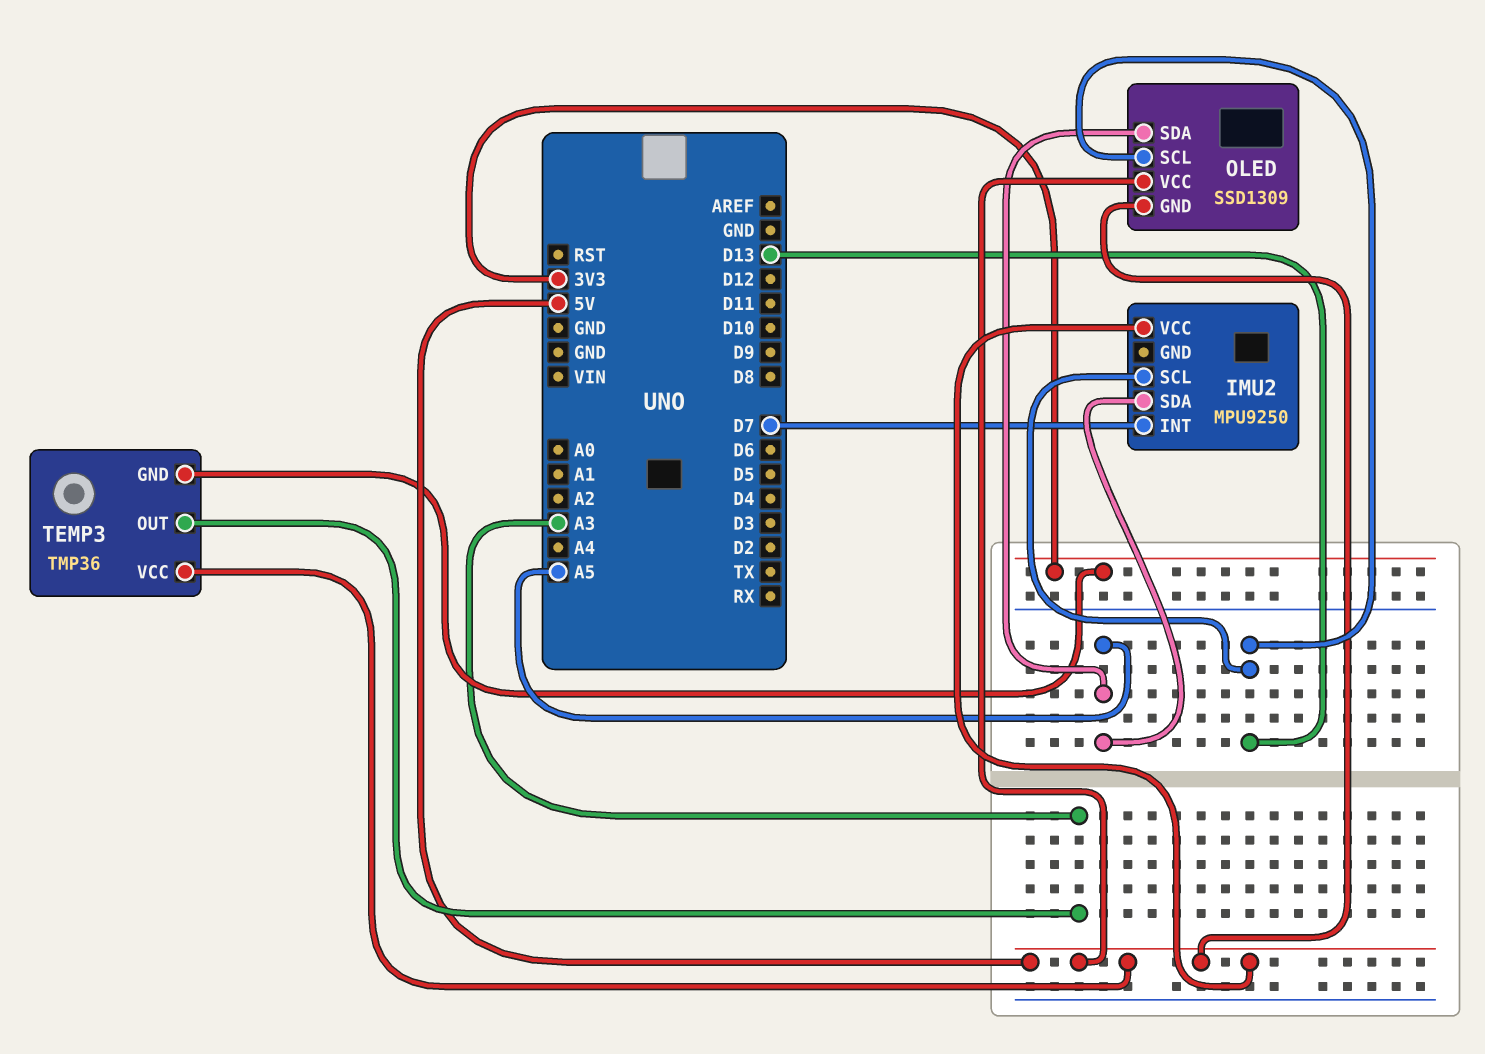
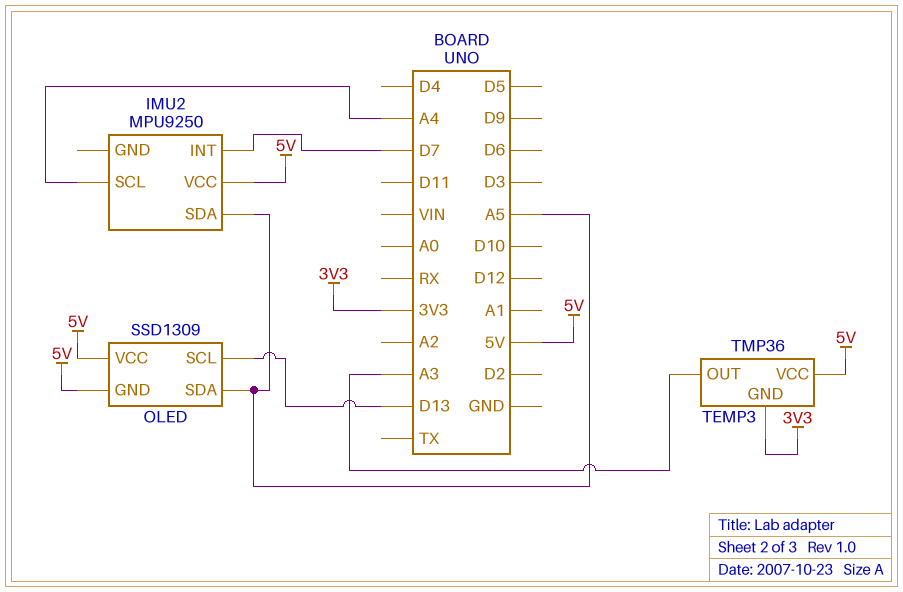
IMU2 pin SCL: D13 -> A4

